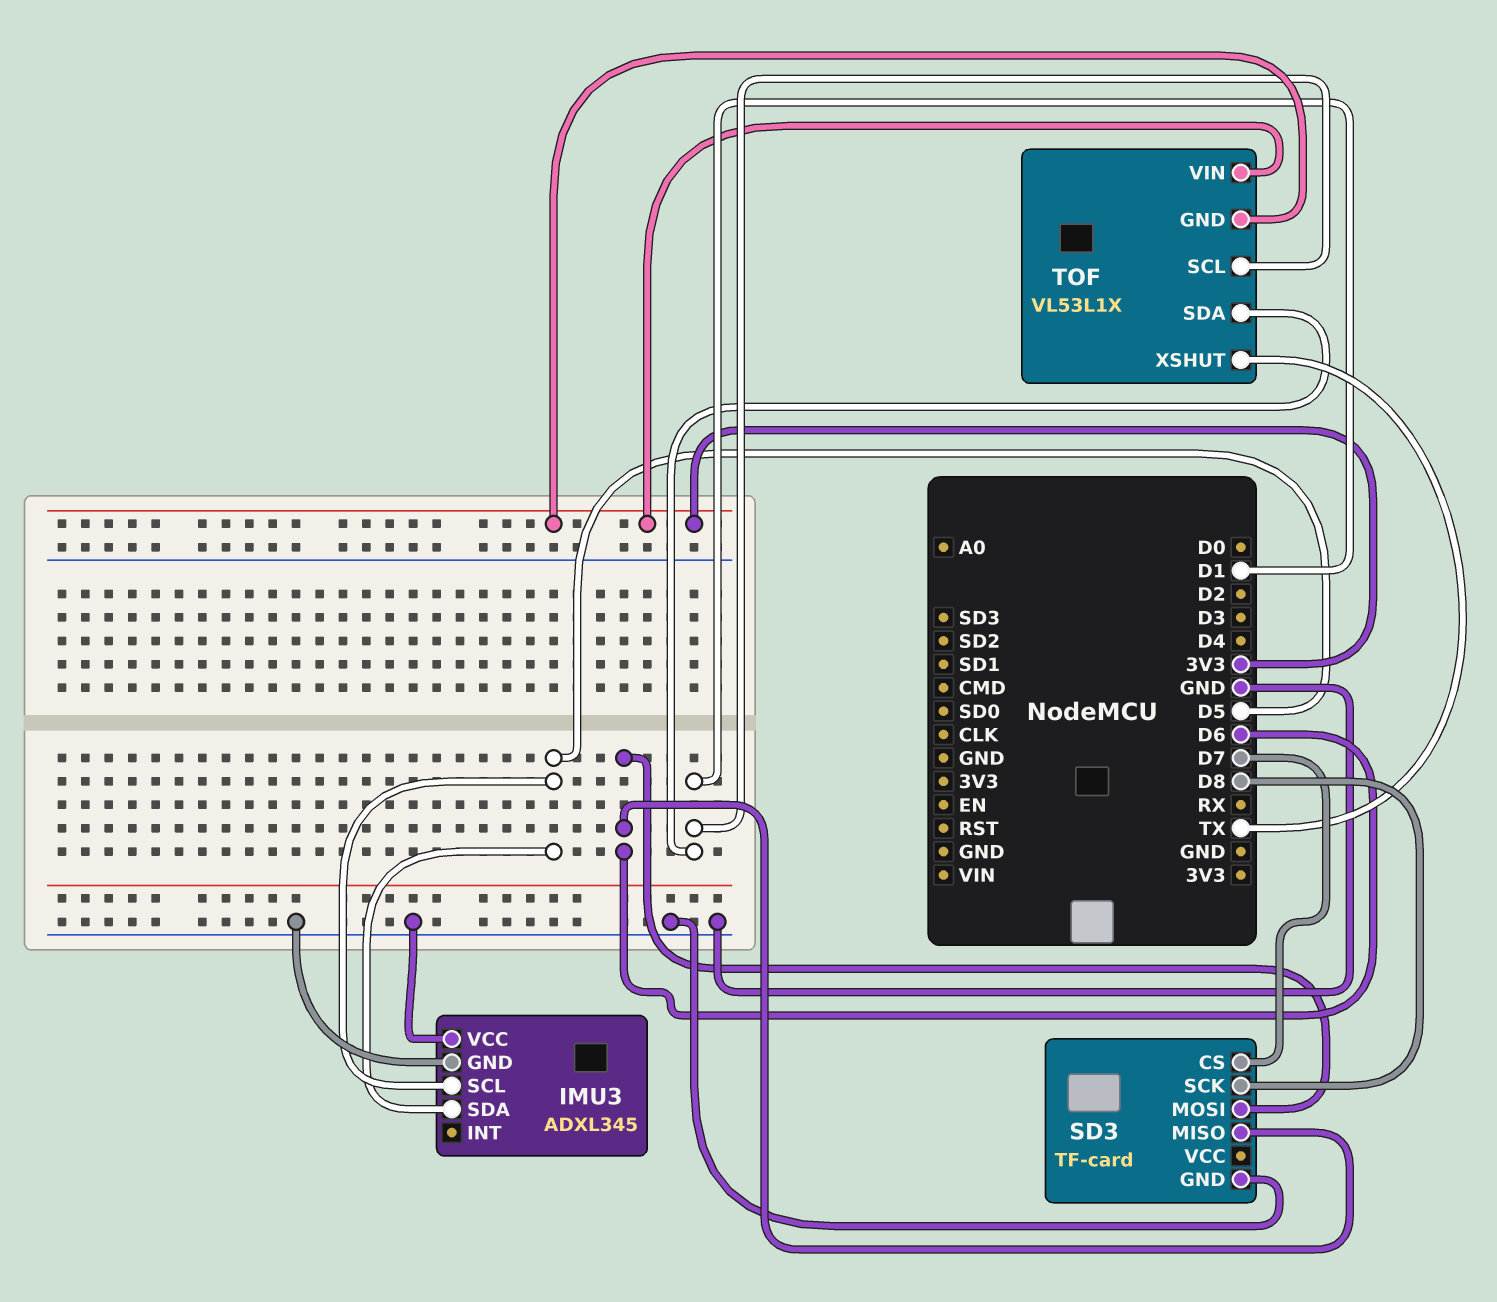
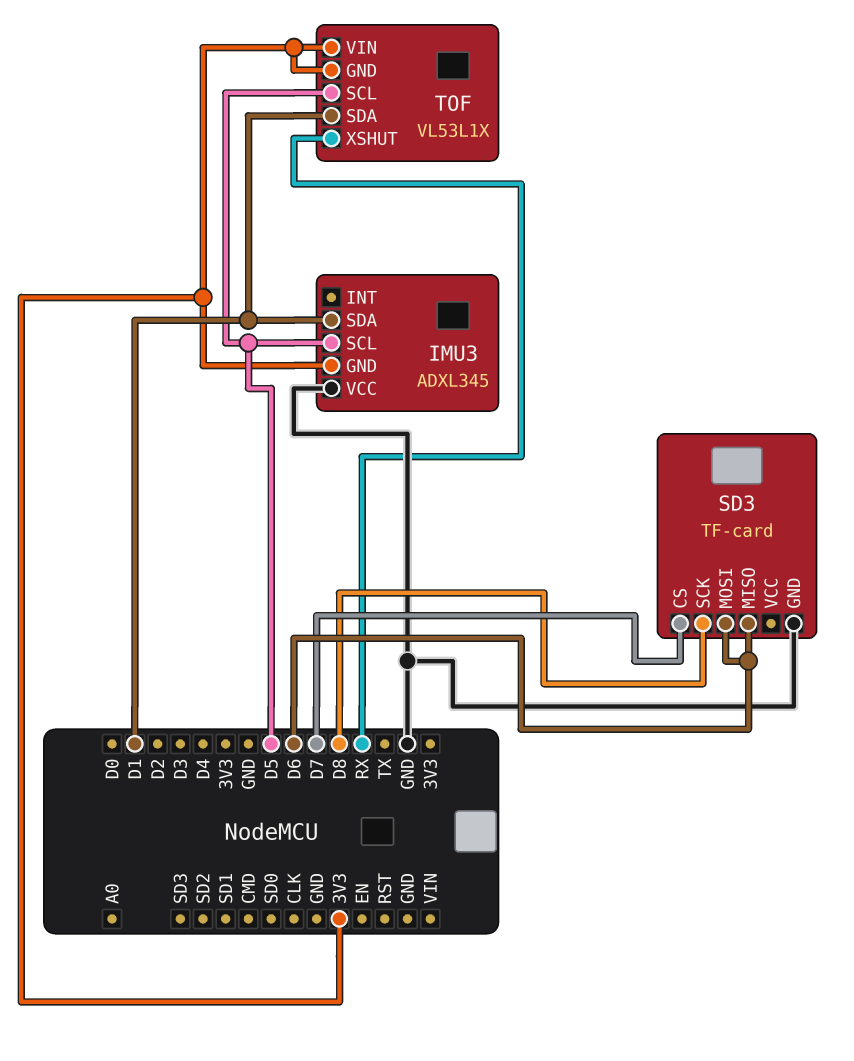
IMU3 pin GND: GND -> 3V3
IMU3 pin SDA: D5 -> D1
TOF pin SCL: D1 -> D5
TOF pin XSHUT: TX -> RX

